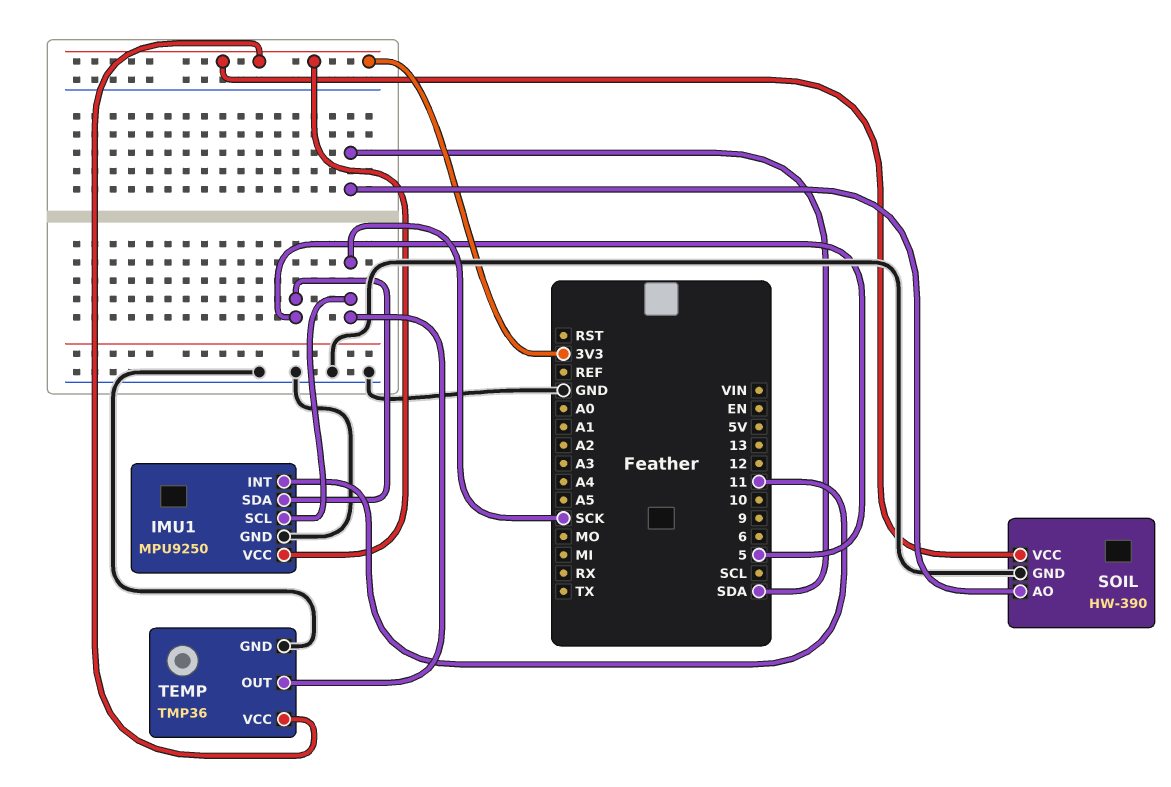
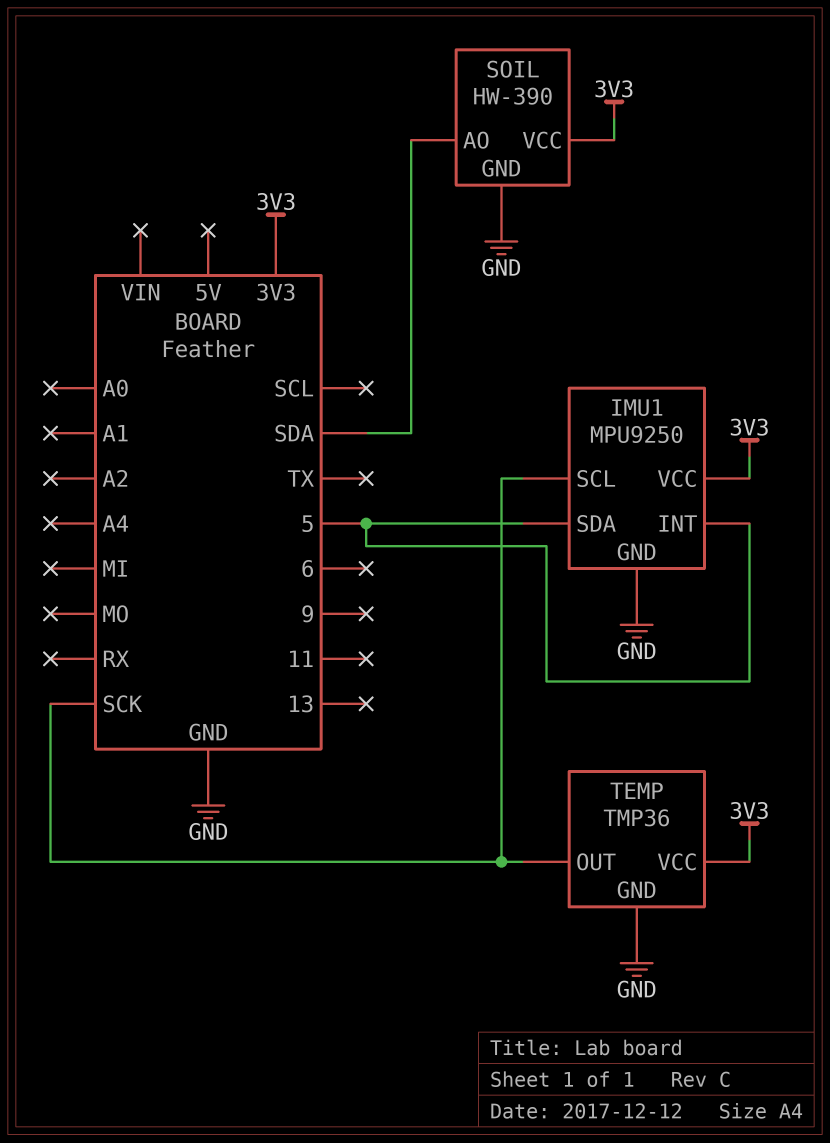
IMU1 pin INT: 11 -> 5

